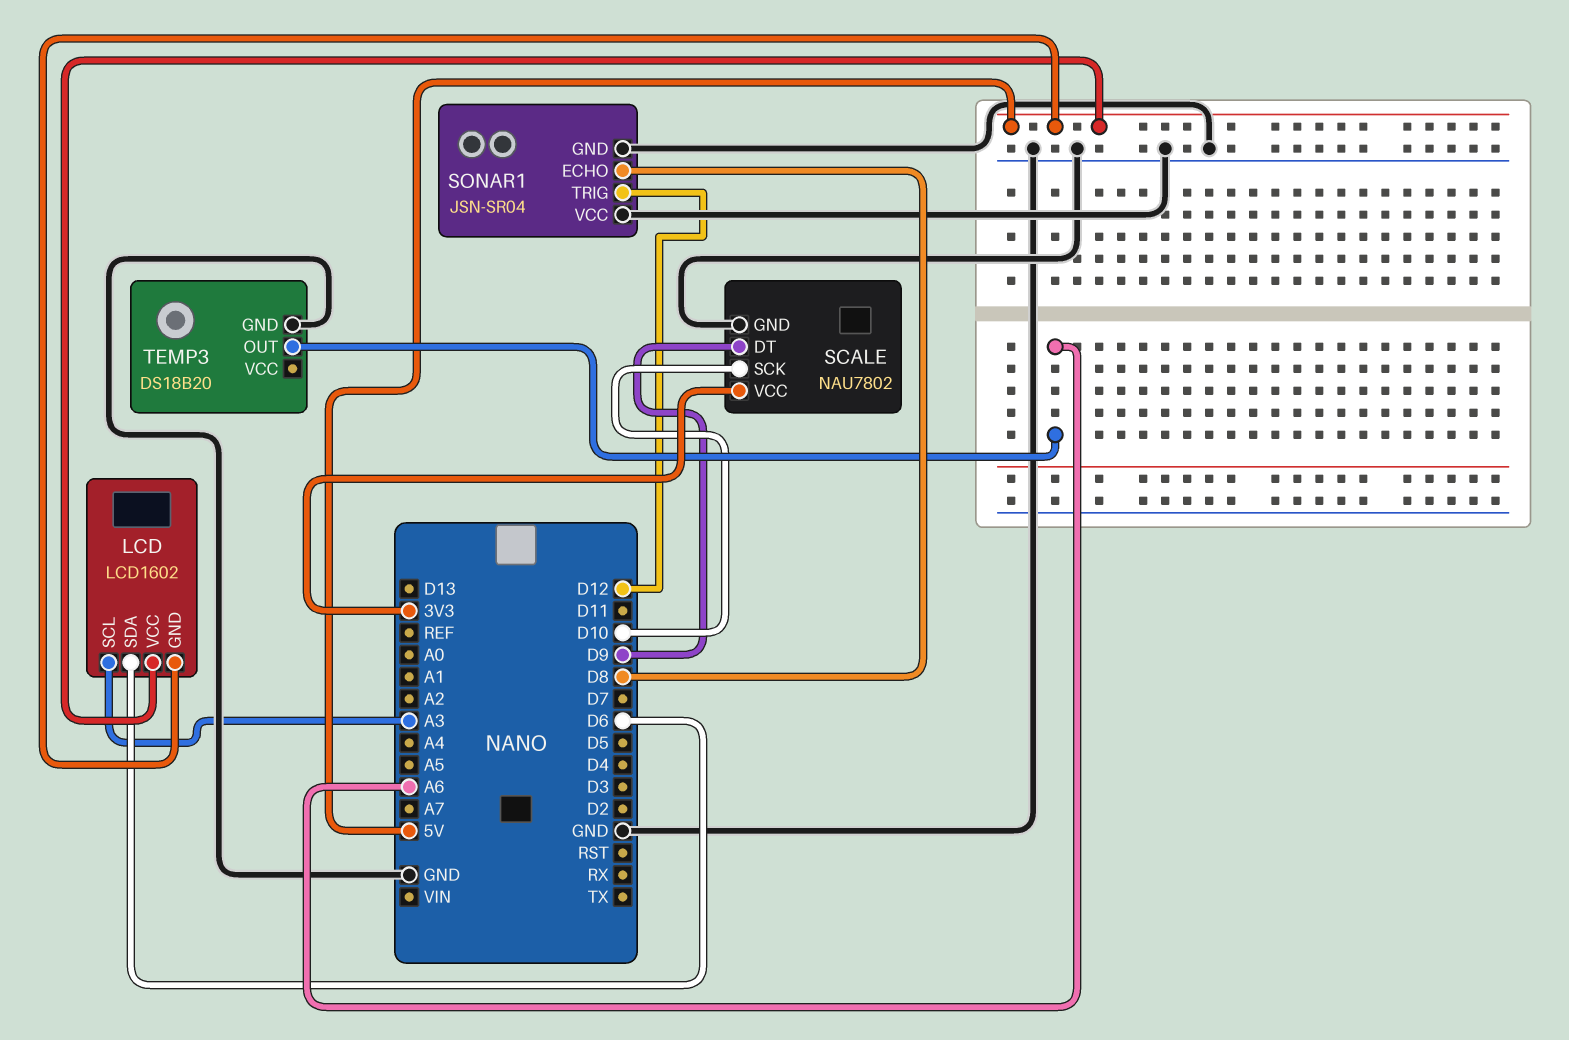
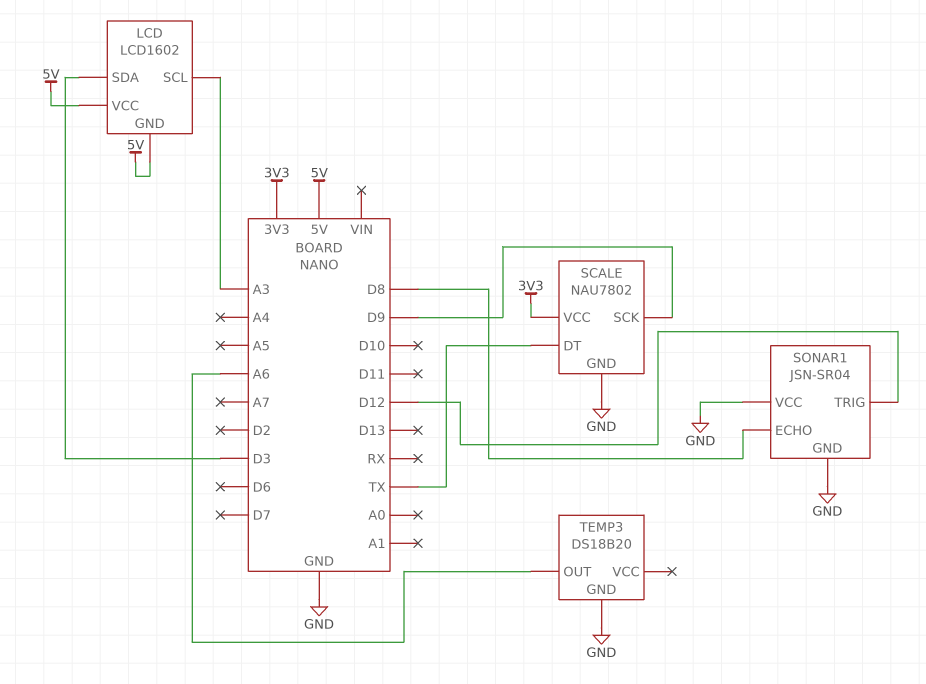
LCD pin SDA: D6 -> D3
SCALE pin DT: D9 -> TX
SCALE pin SCK: D10 -> D9

